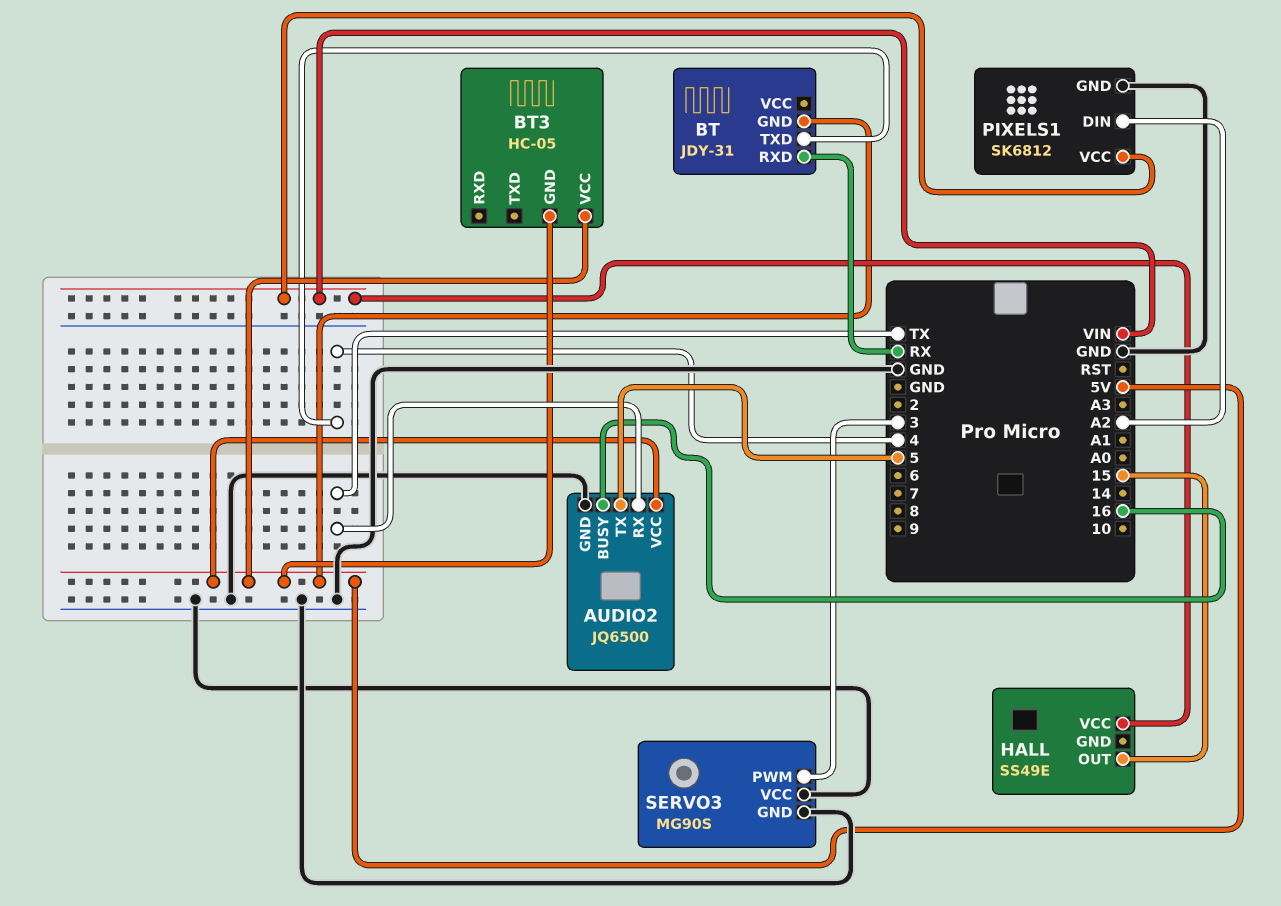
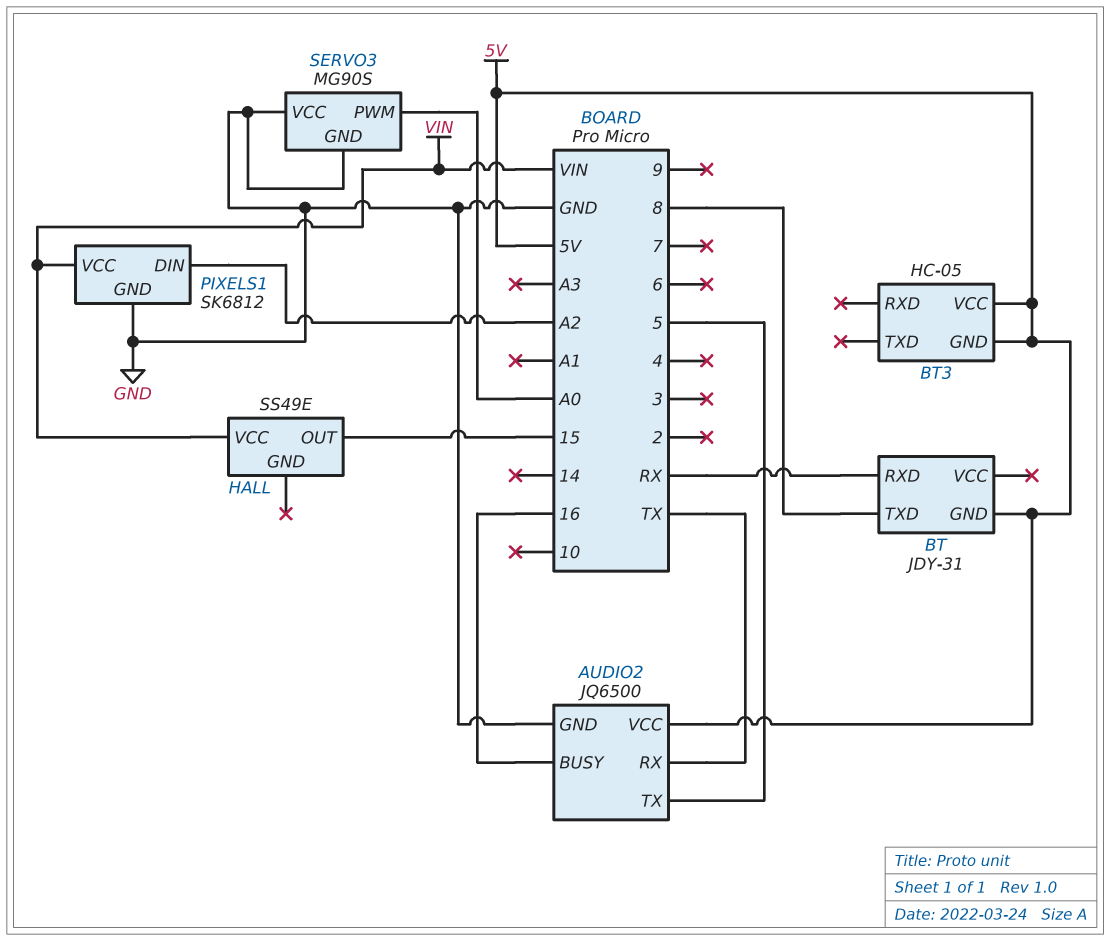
BT pin TXD: 4 -> 8
SERVO3 pin PWM: 3 -> A0

